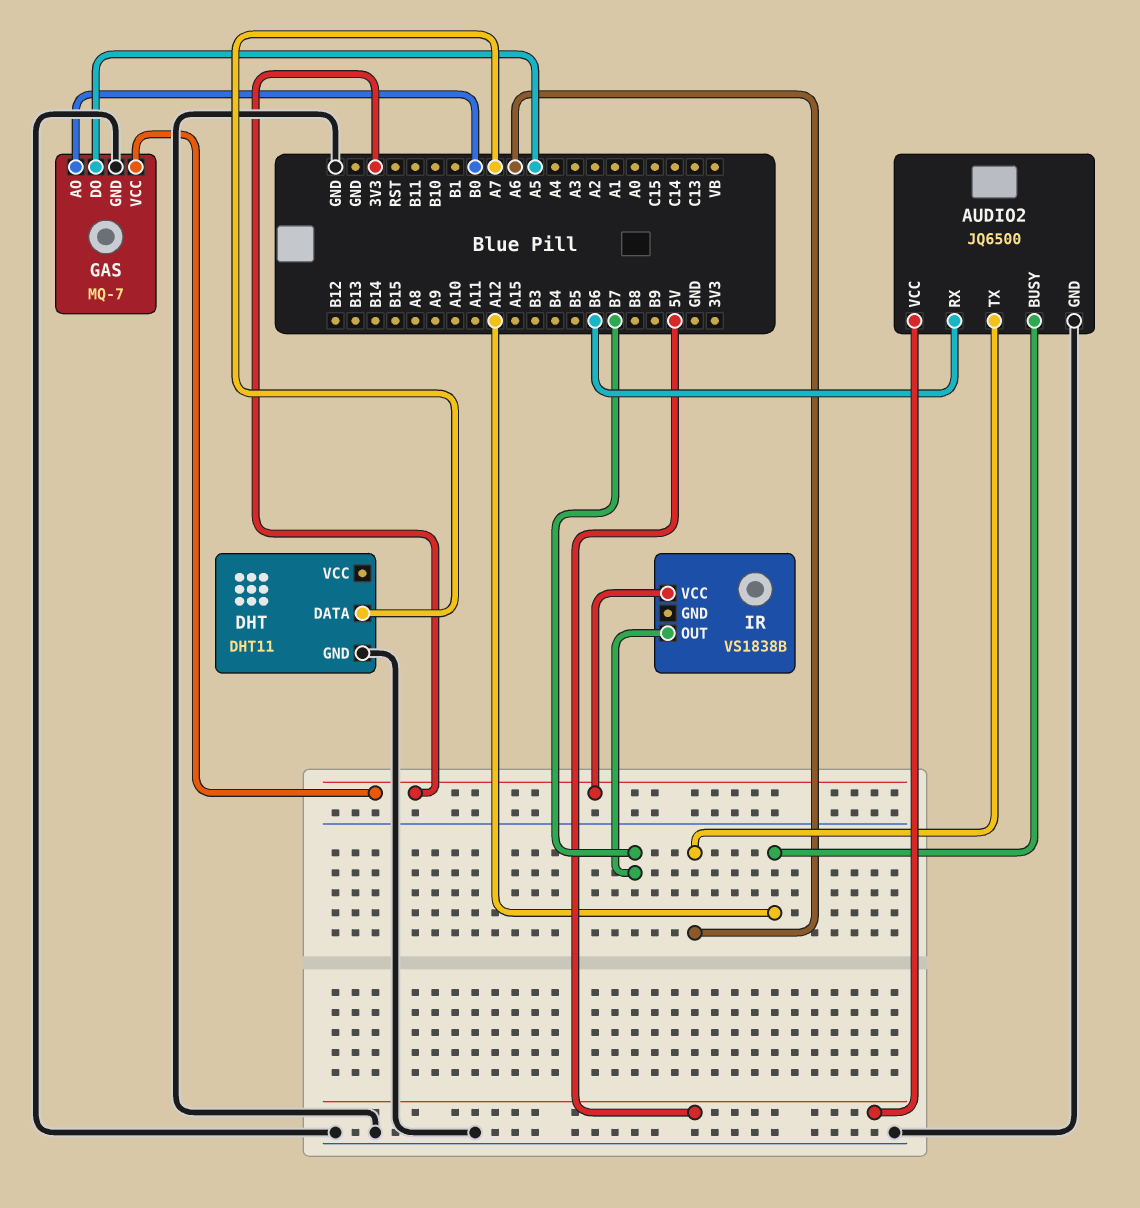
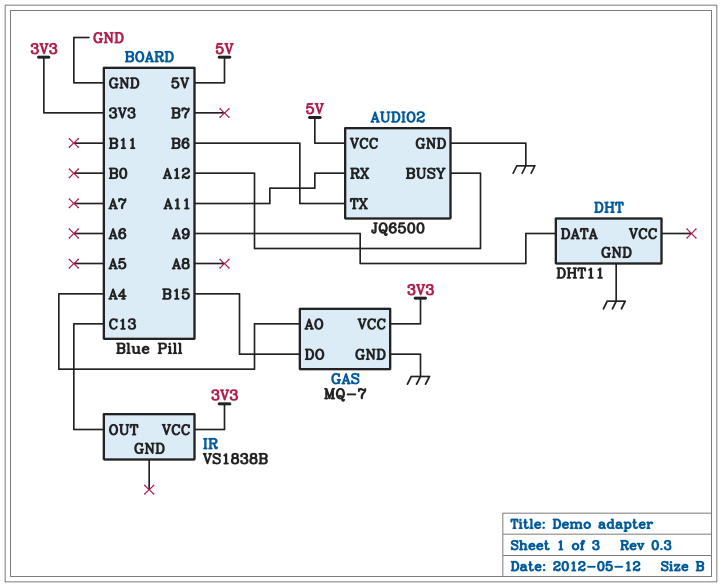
AUDIO2 pin RX: B6 -> A11
AUDIO2 pin TX: A6 -> B6
DHT pin DATA: A7 -> A9
GAS pin AO: B0 -> A4
GAS pin DO: A5 -> B15
IR pin OUT: B7 -> C13

